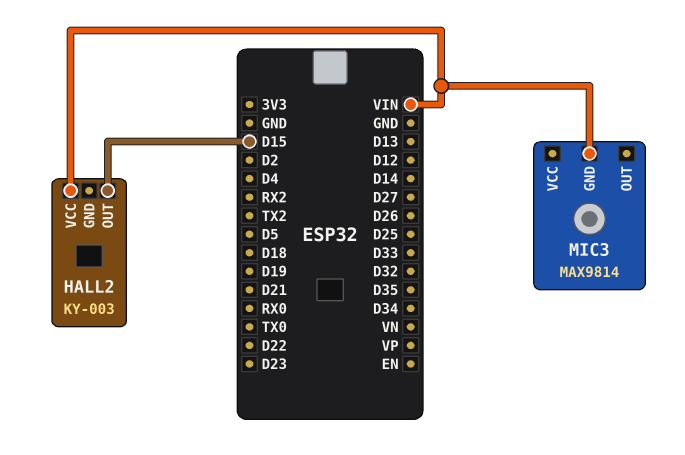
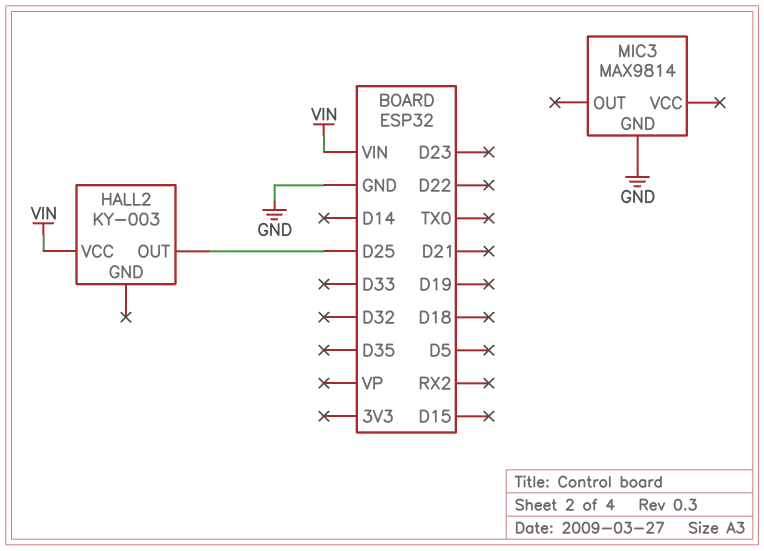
HALL2 pin OUT: D15 -> D25
MIC3 pin GND: VIN -> GND

